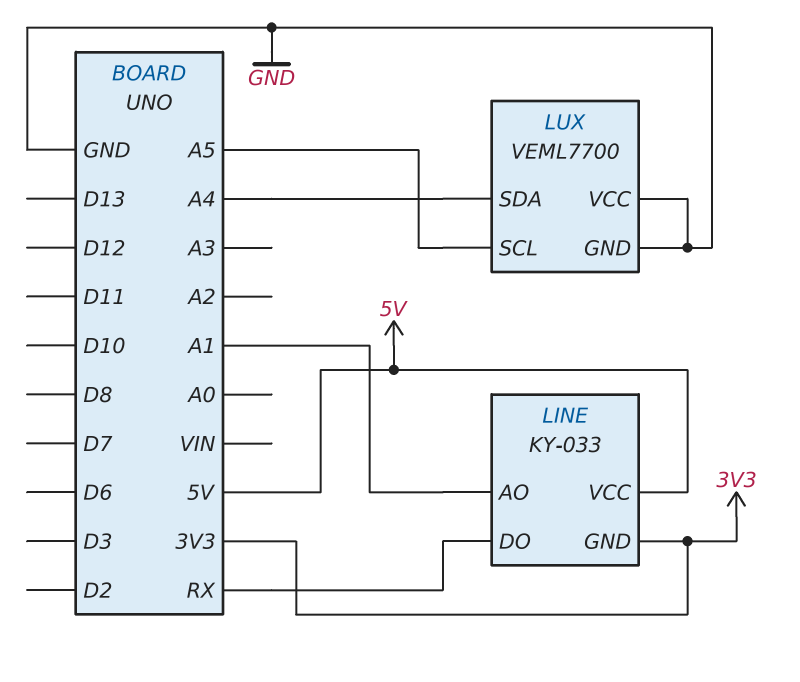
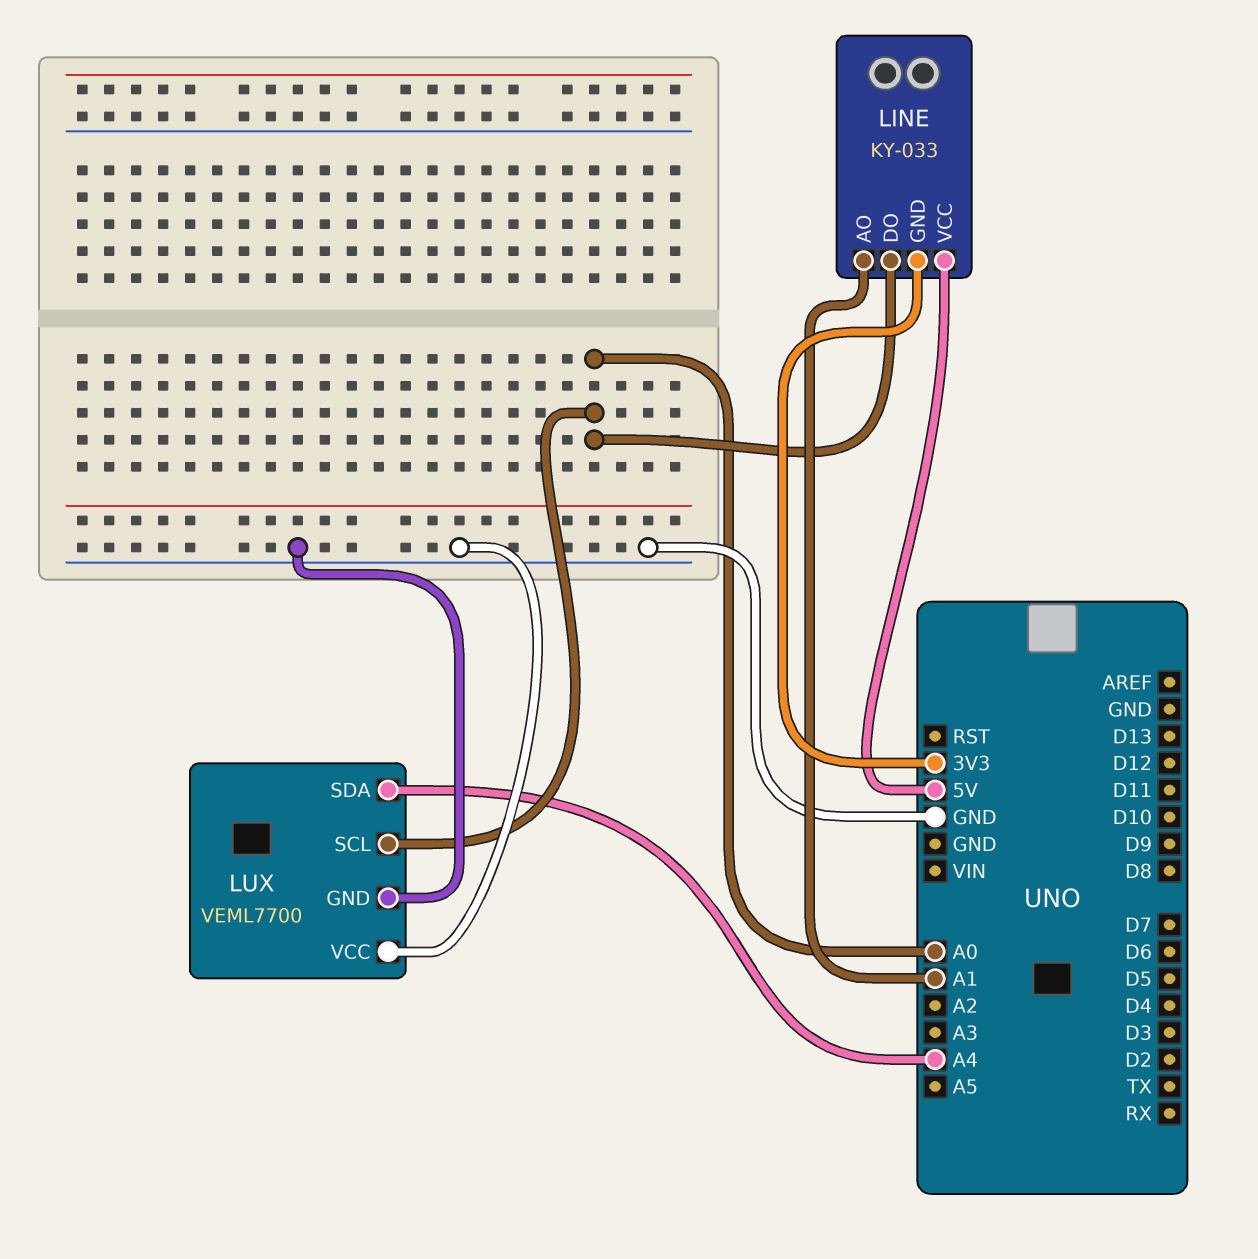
LINE pin DO: RX -> A0
LUX pin SCL: A5 -> A0

